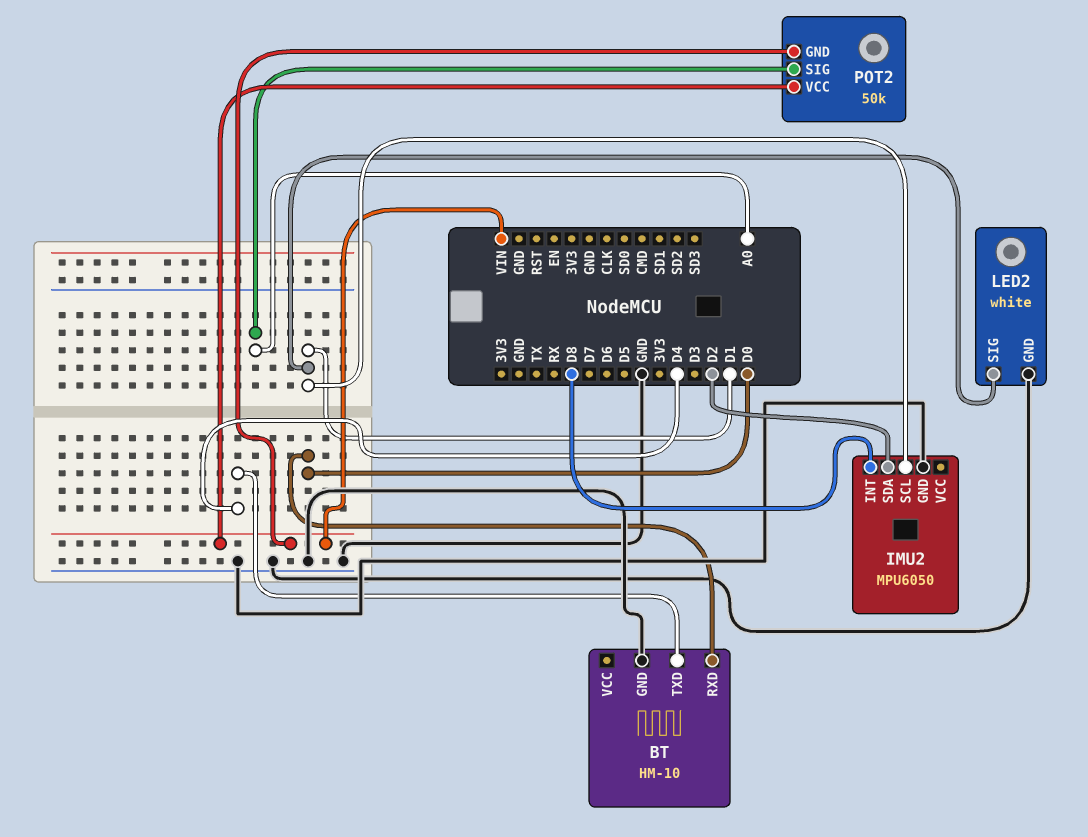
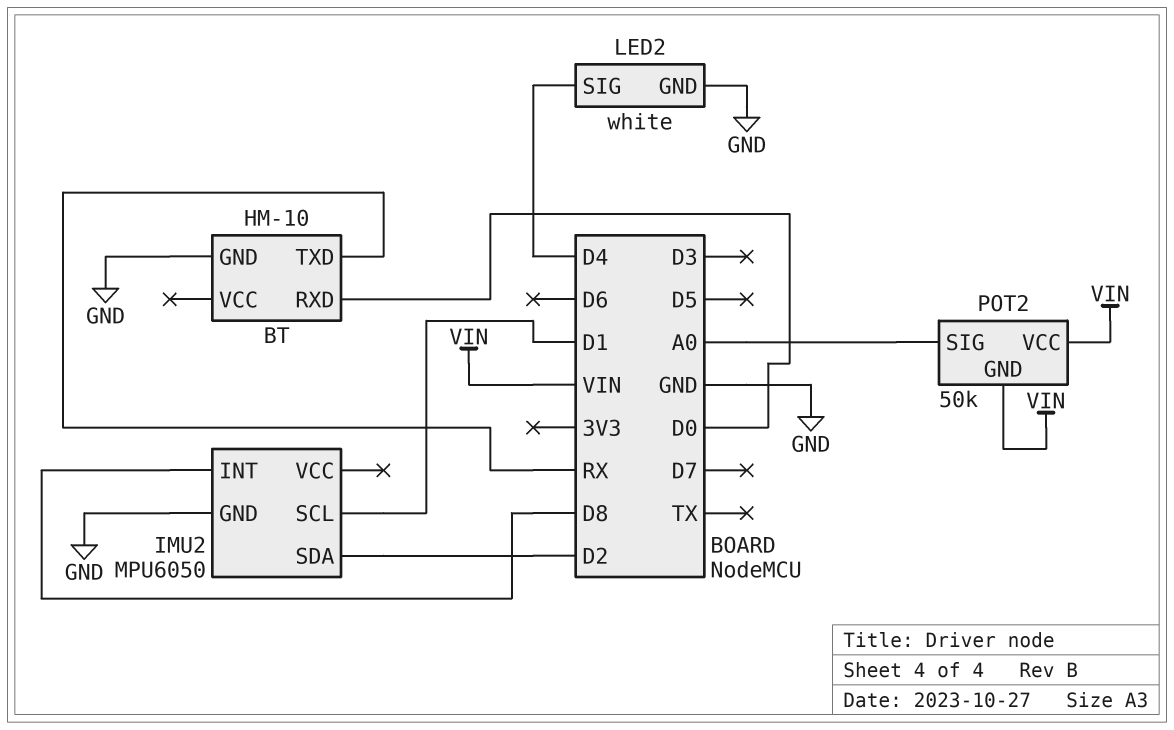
BT pin TXD: D4 -> RX
LED2 pin SIG: D1 -> D4

